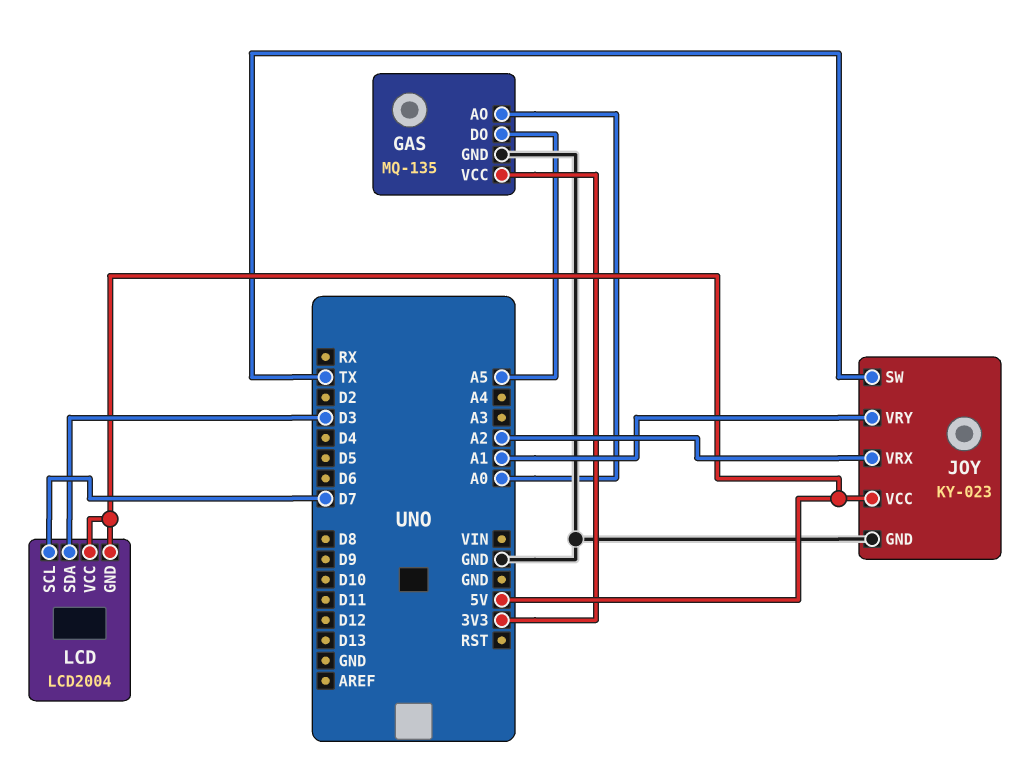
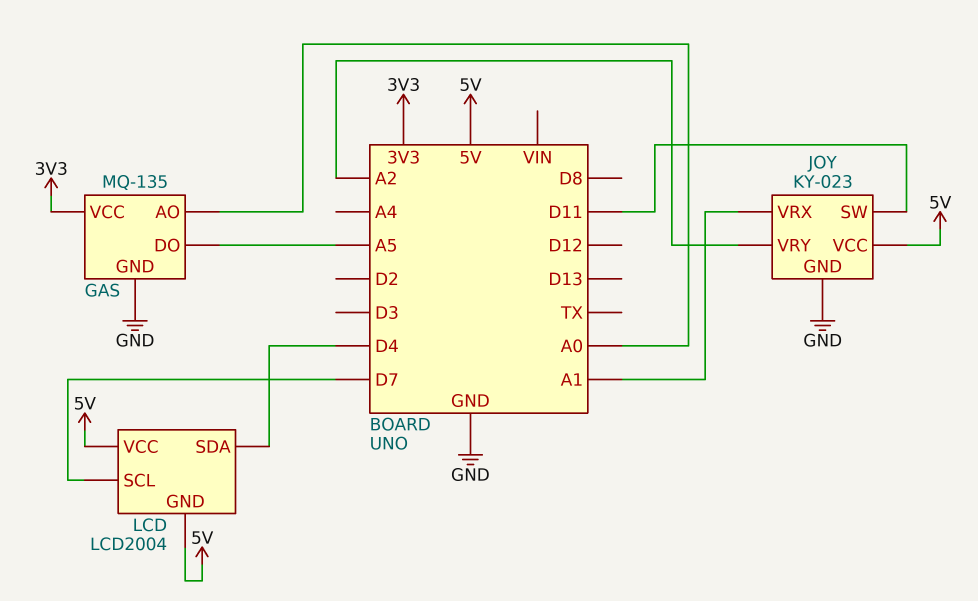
JOY pin SW: TX -> D11
JOY pin VRX: A2 -> A1
JOY pin VRY: A1 -> A2
LCD pin SDA: D3 -> D4

